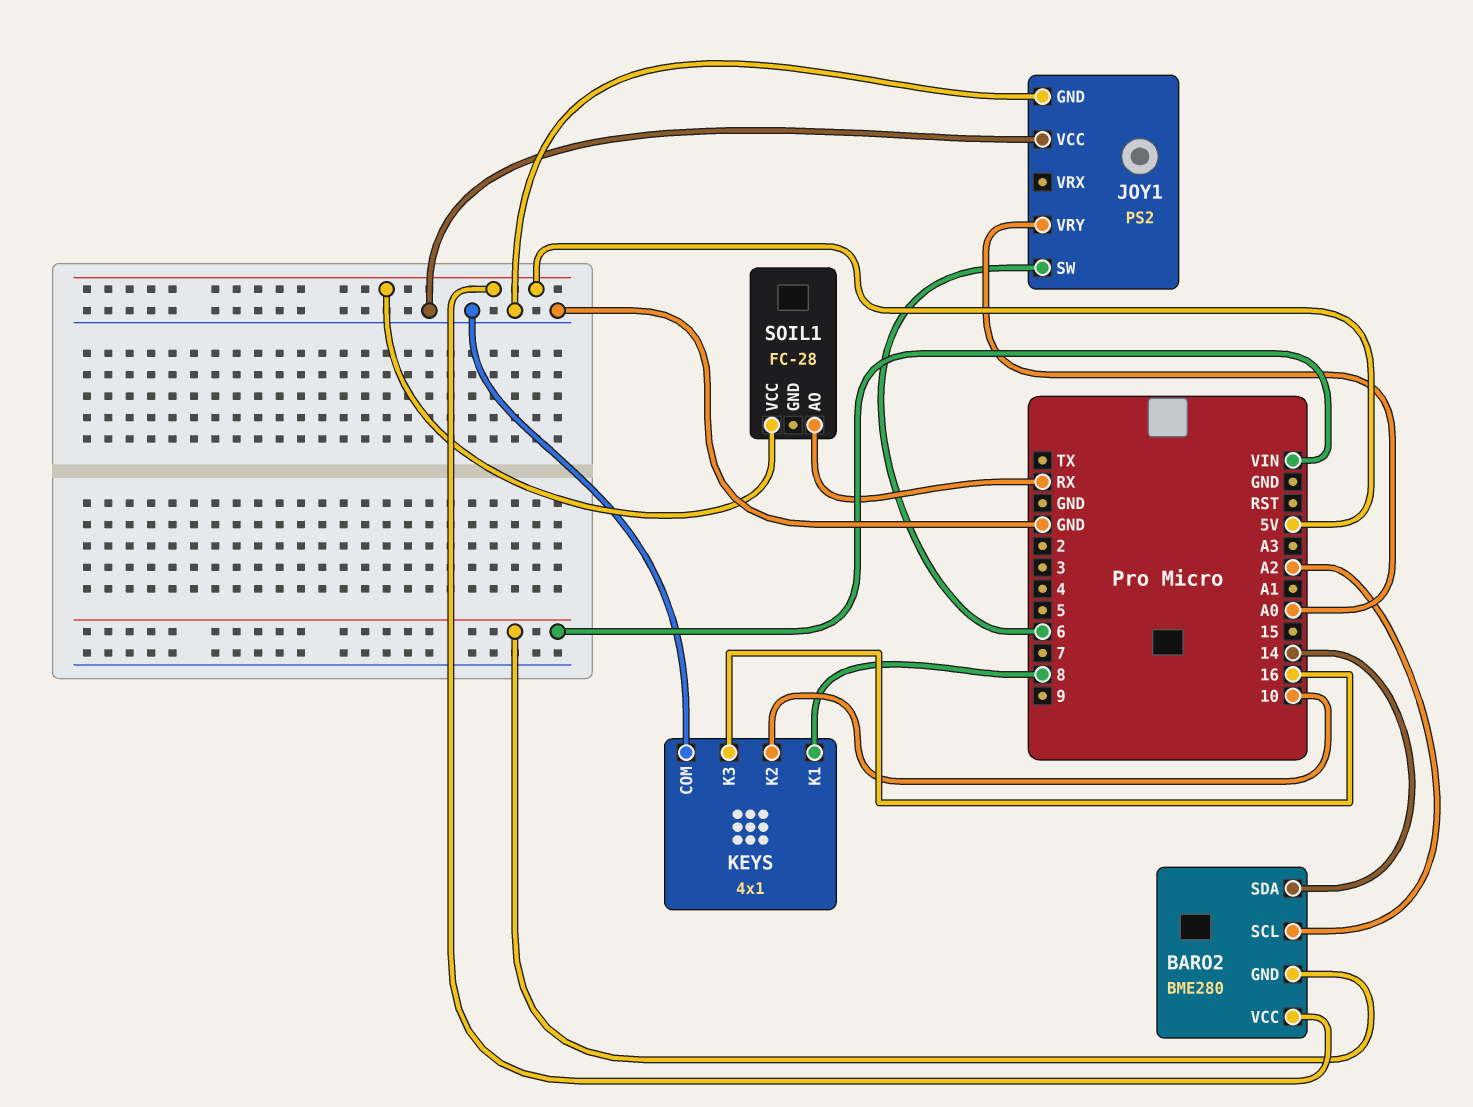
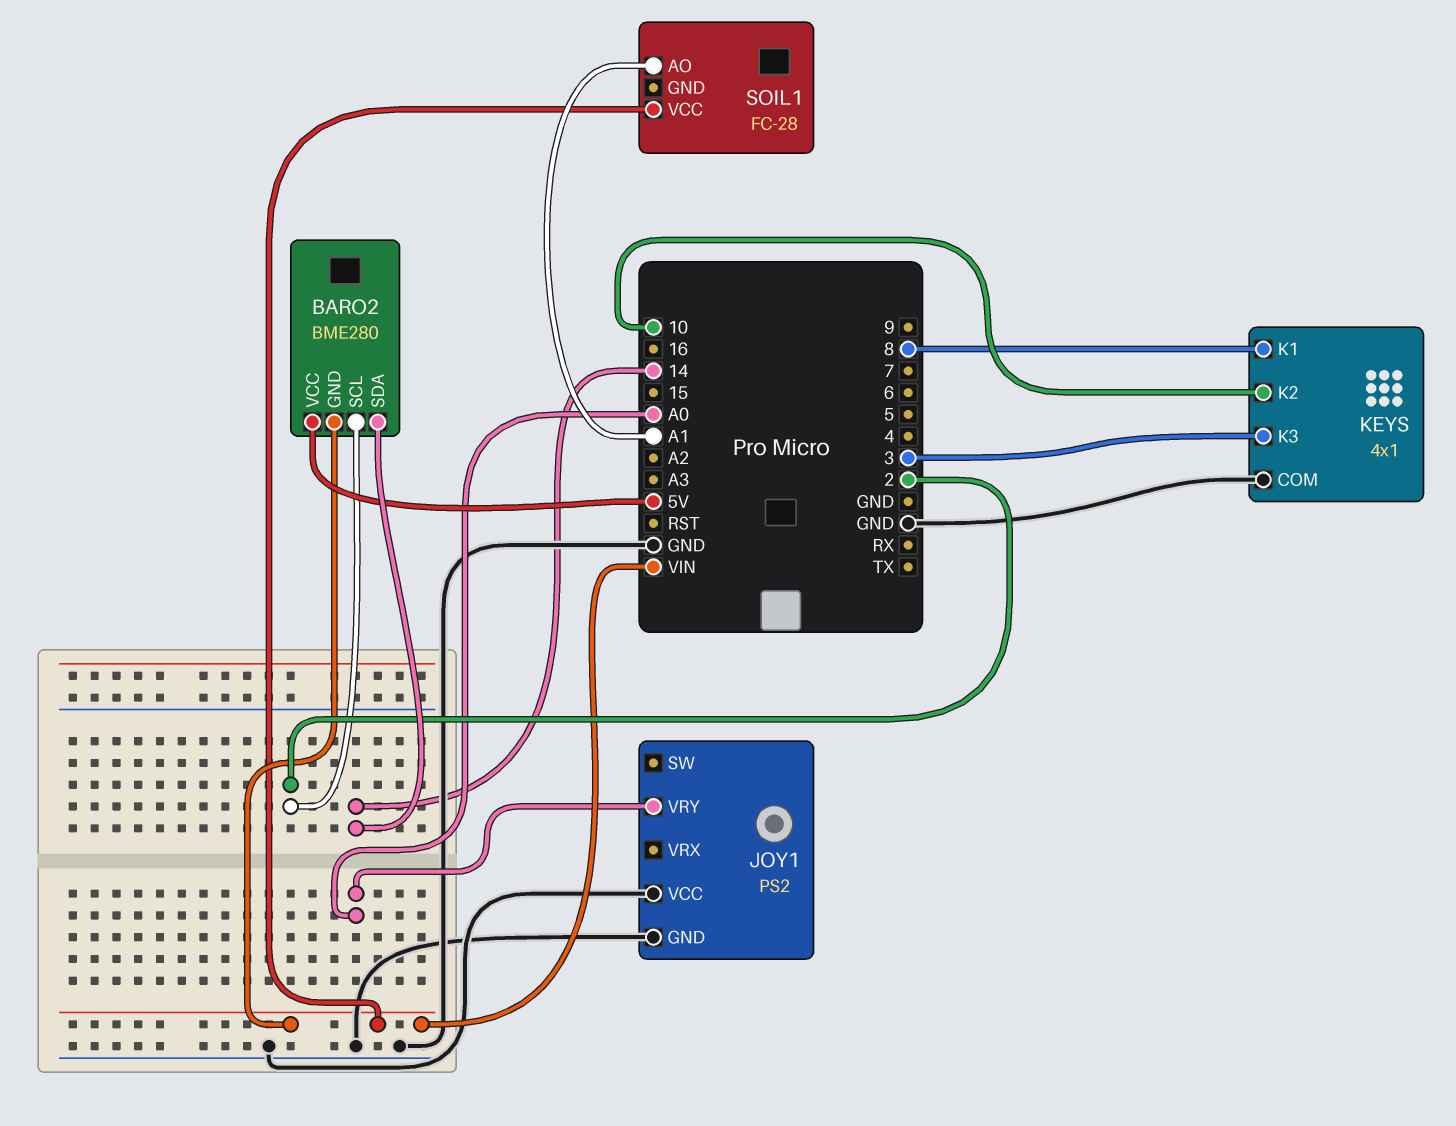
BARO2 pin SCL: A2 -> 2
JOY1 pin SW: 6 -> none
KEYS pin K3: 16 -> 3
SOIL1 pin AO: RX -> A1
SOIL1 pin VCC: 5V -> VIN

